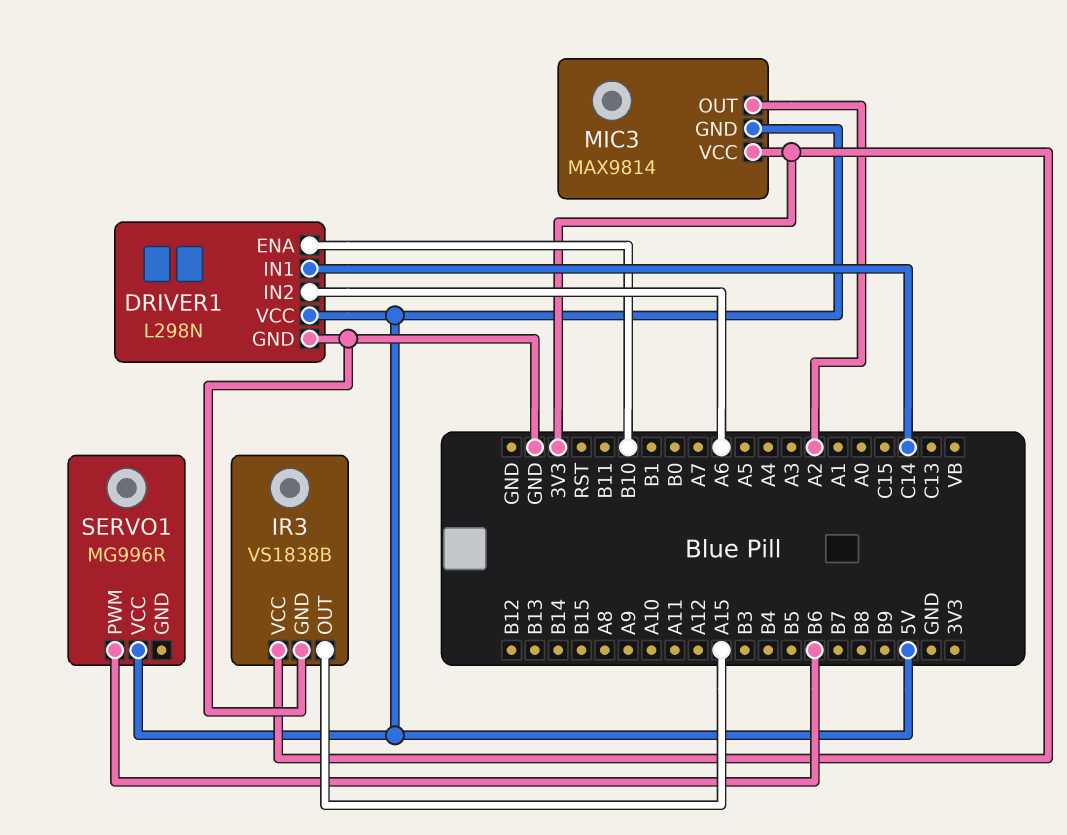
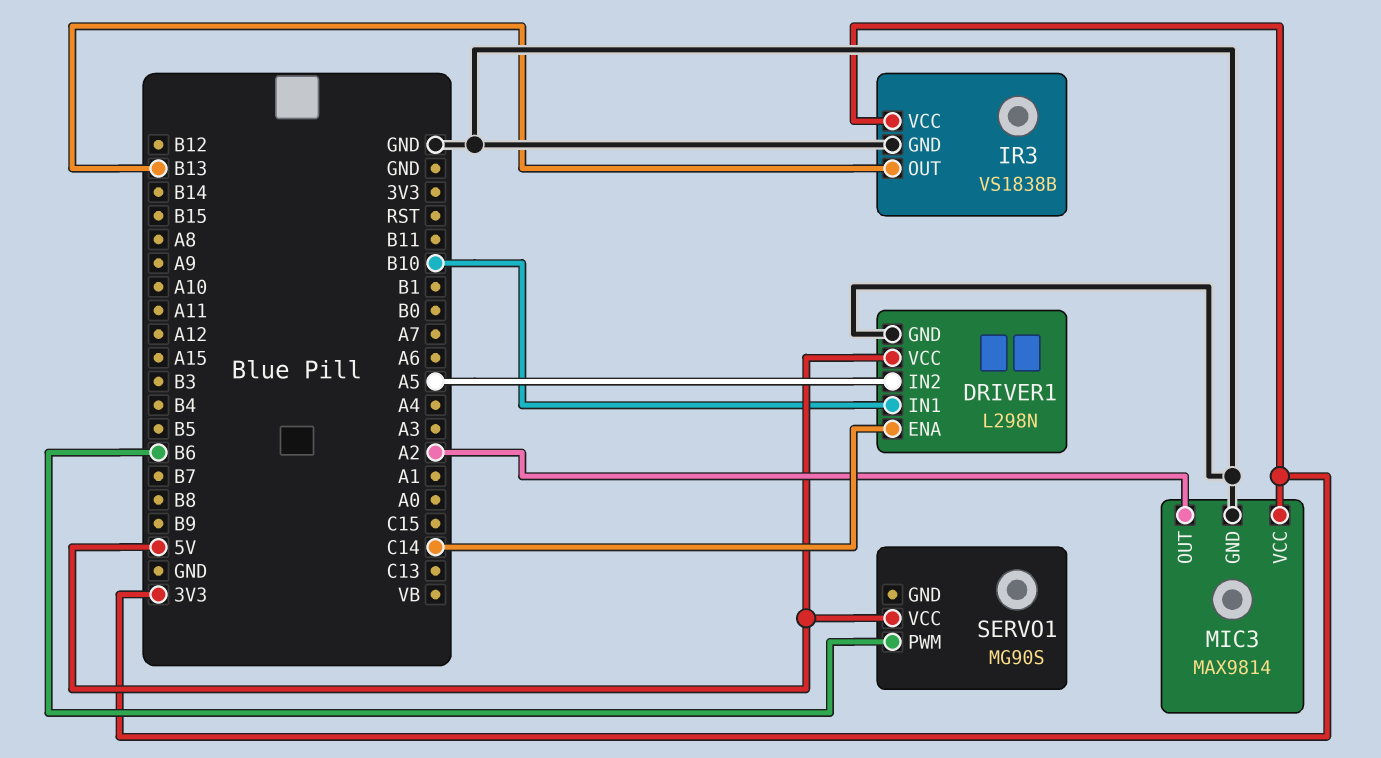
DRIVER1 pin ENA: B10 -> C14
DRIVER1 pin IN1: C14 -> B10
DRIVER1 pin IN2: A6 -> A5
IR3 pin OUT: A15 -> B13
MIC3 pin GND: 5V -> GND
SERVO1: MG996R -> MG90S

